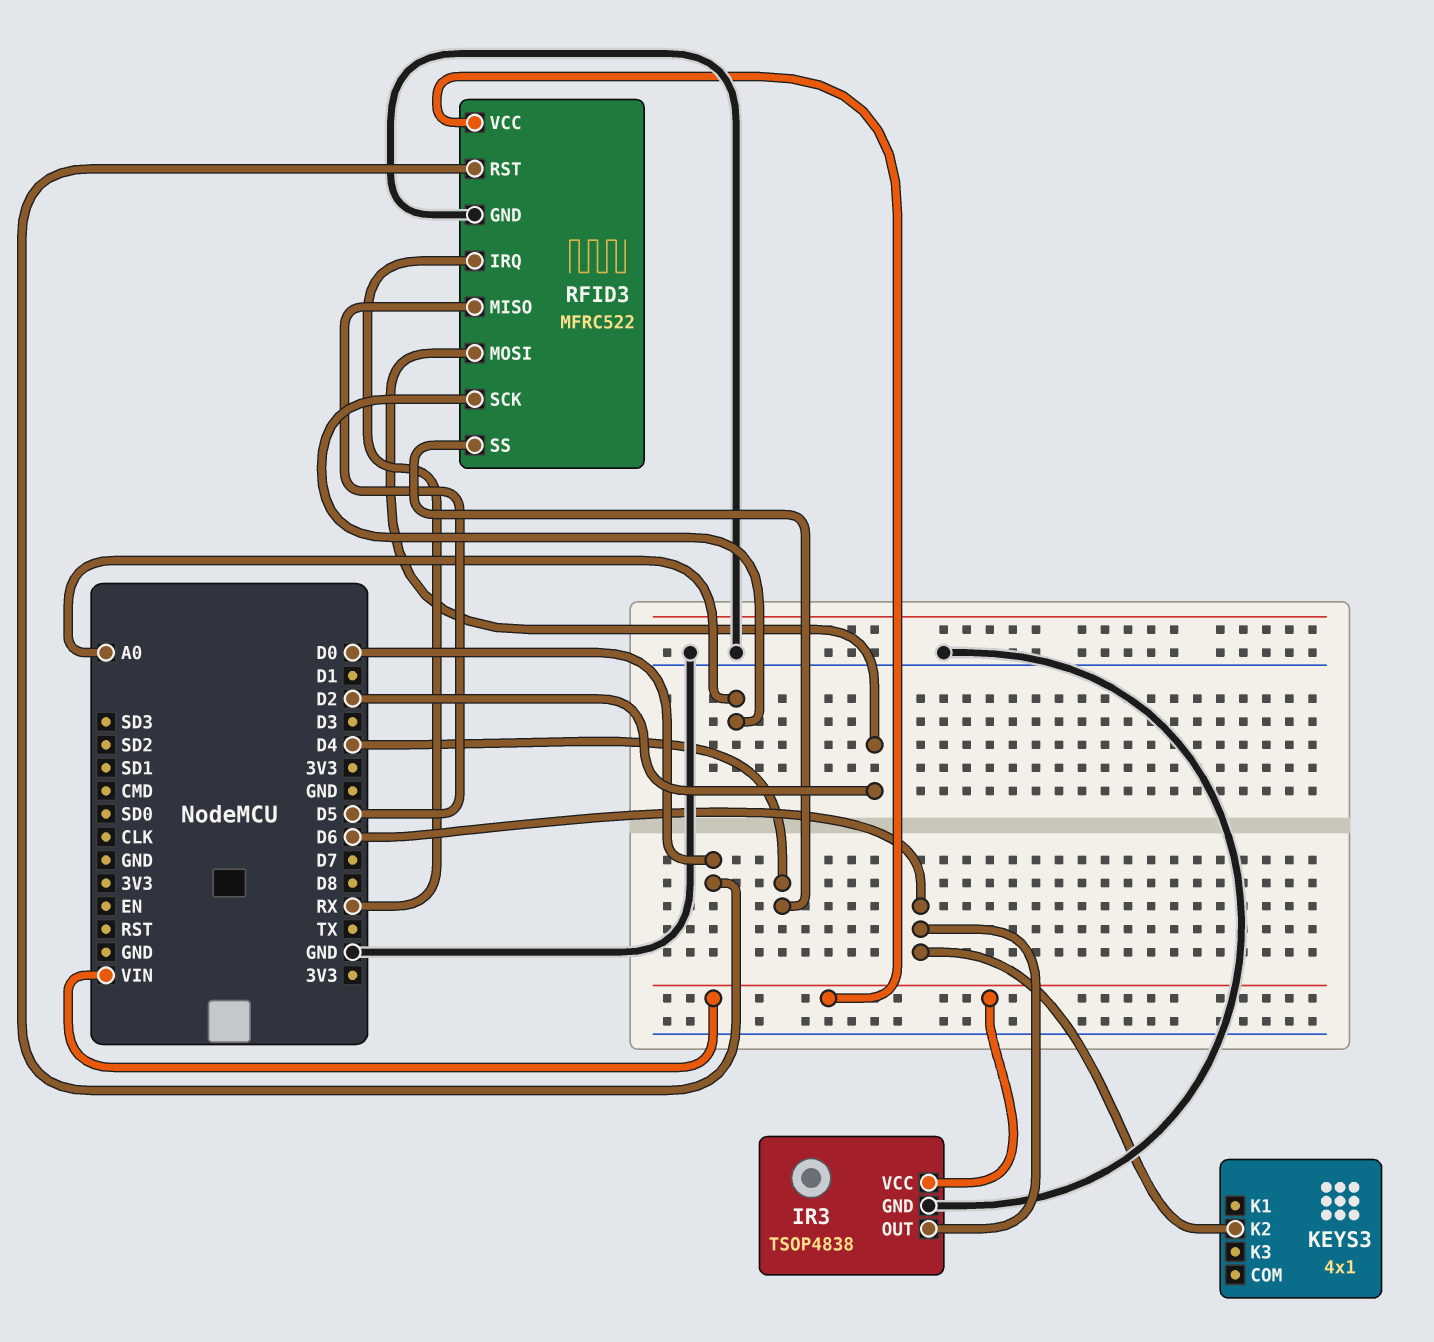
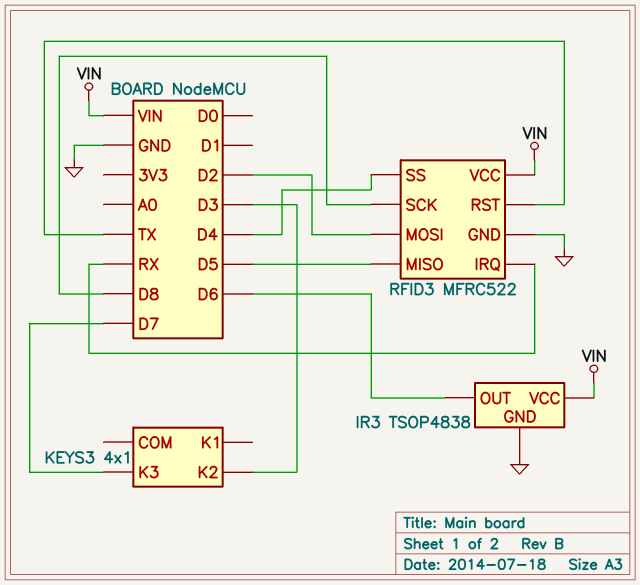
KEYS3 pin K2: D6 -> D3
KEYS3 pin K3: none -> D7
RFID3 pin RST: D0 -> TX
RFID3 pin SCK: A0 -> D8

